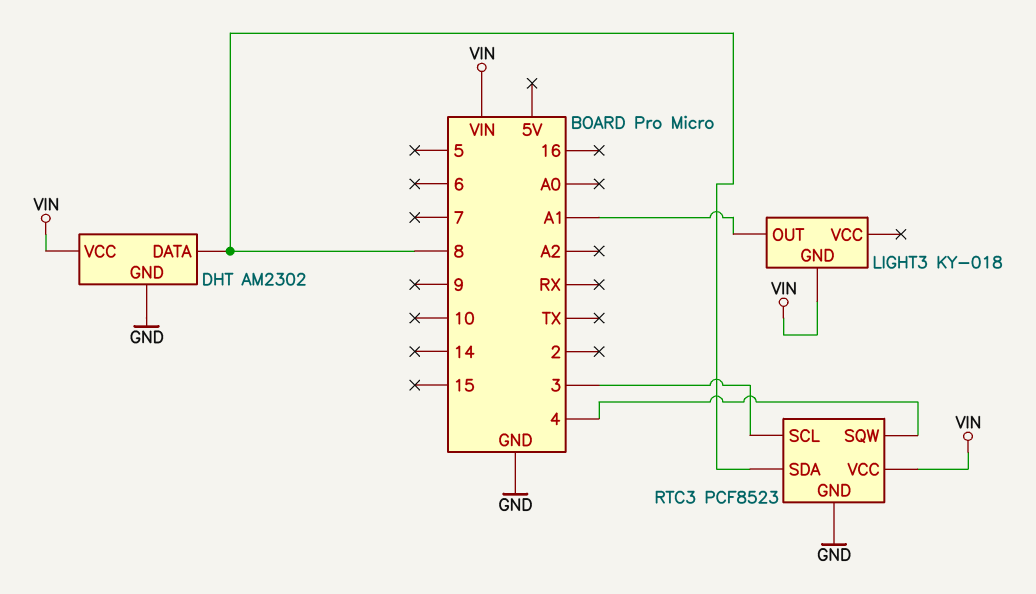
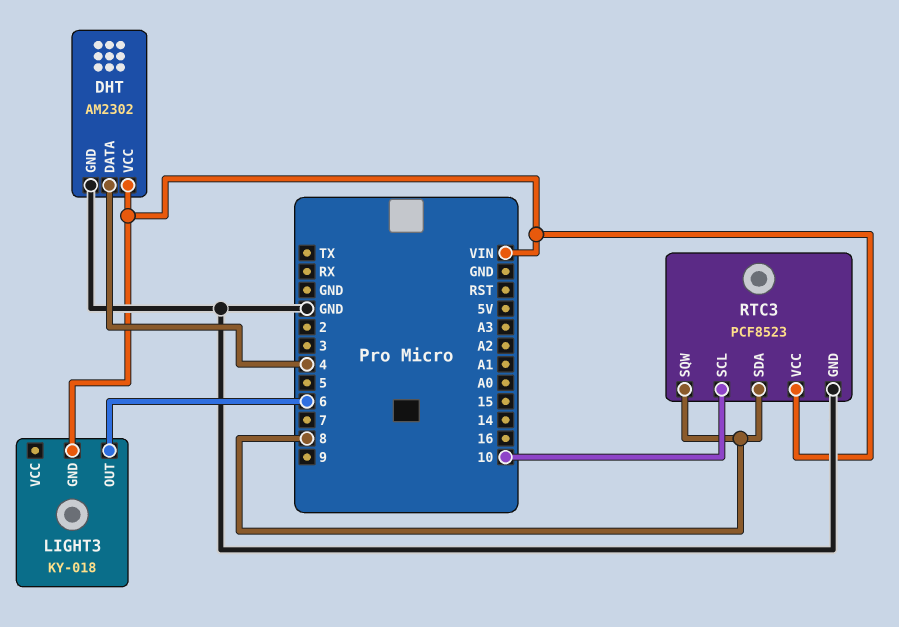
DHT pin DATA: 8 -> 4
LIGHT3 pin OUT: A1 -> 6
RTC3 pin SCL: 3 -> 10
RTC3 pin SQW: 4 -> 8

